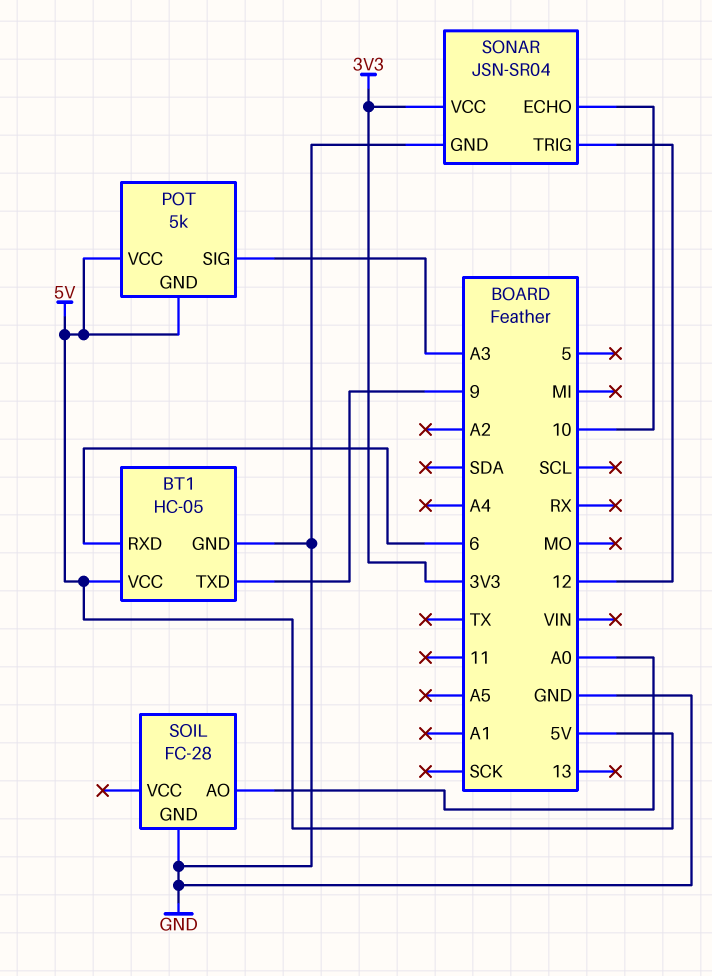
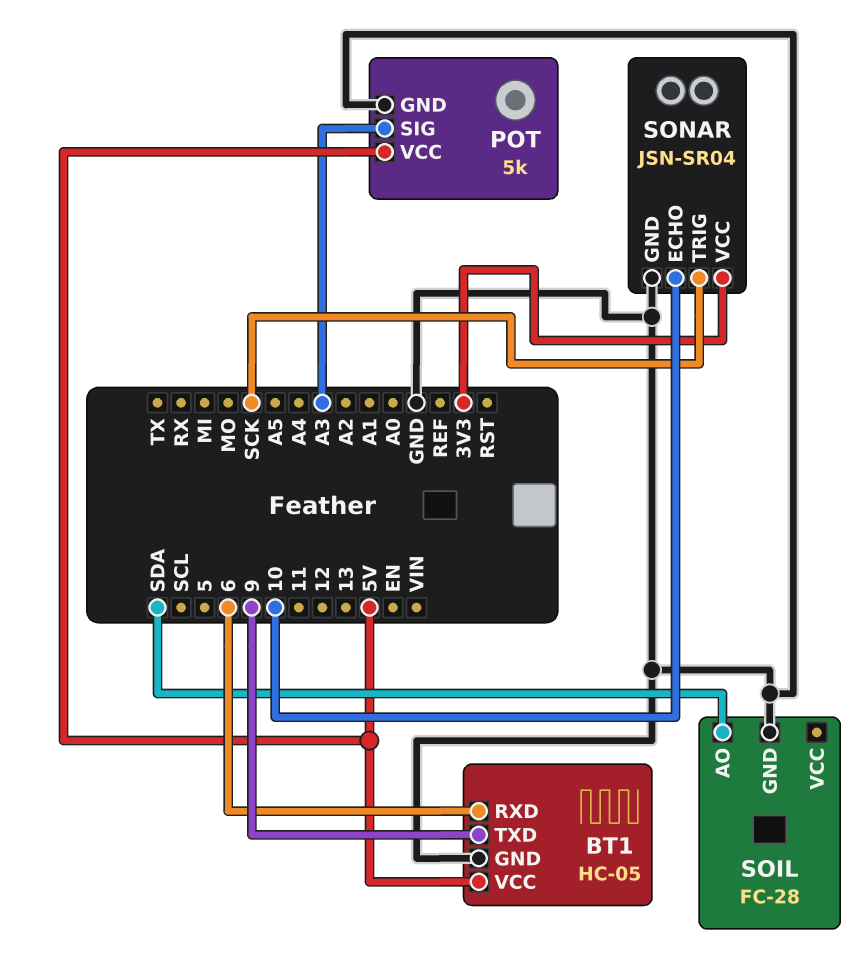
POT pin GND: 5V -> GND
SOIL pin AO: A0 -> SDA
SONAR pin TRIG: 12 -> SCK

